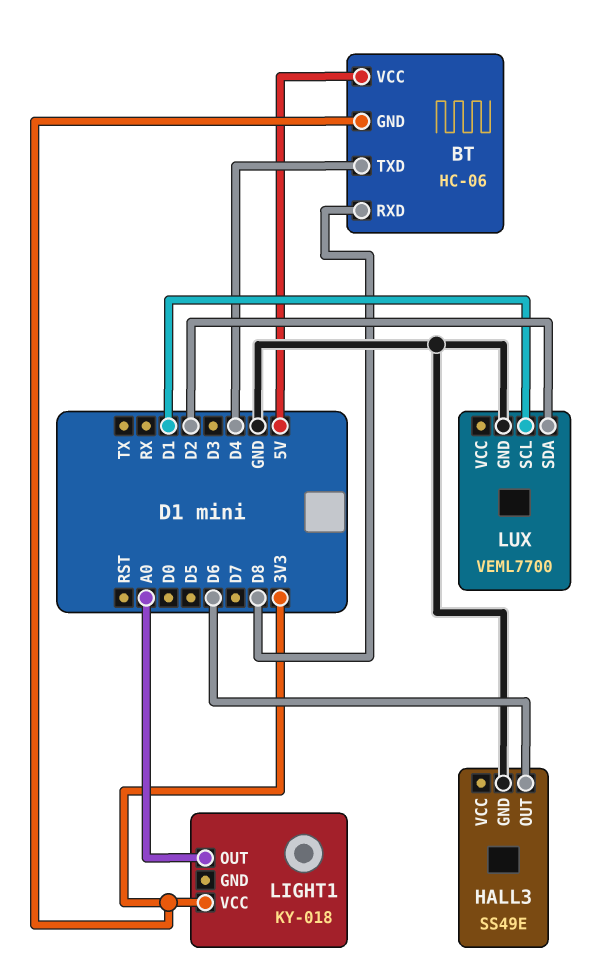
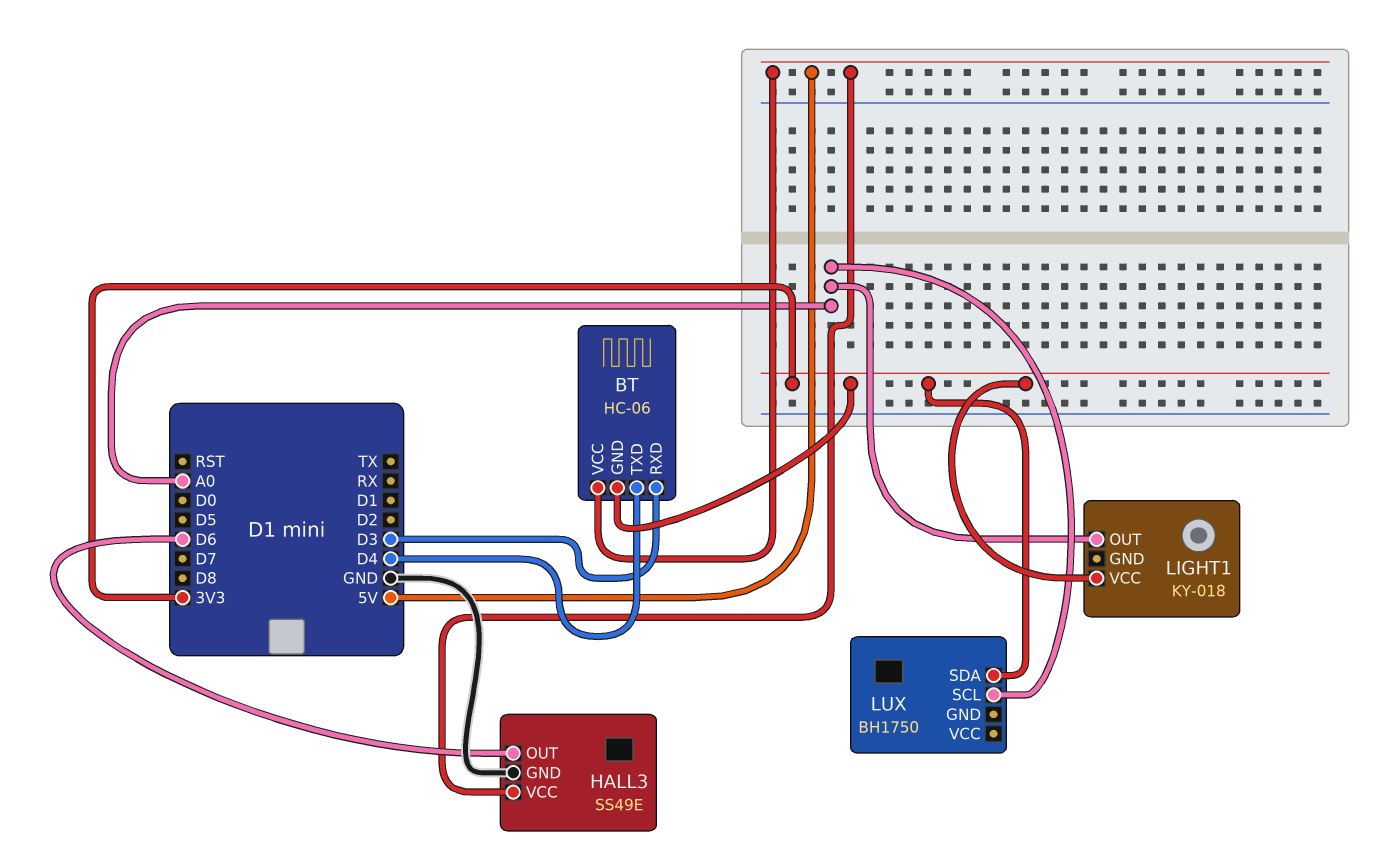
BT pin RXD: D8 -> D3
HALL3 pin VCC: none -> 5V
LUX: VEML7700 -> BH1750
LUX pin GND: GND -> none
LUX pin SCL: D1 -> A0
LUX pin SDA: D2 -> 3V3

